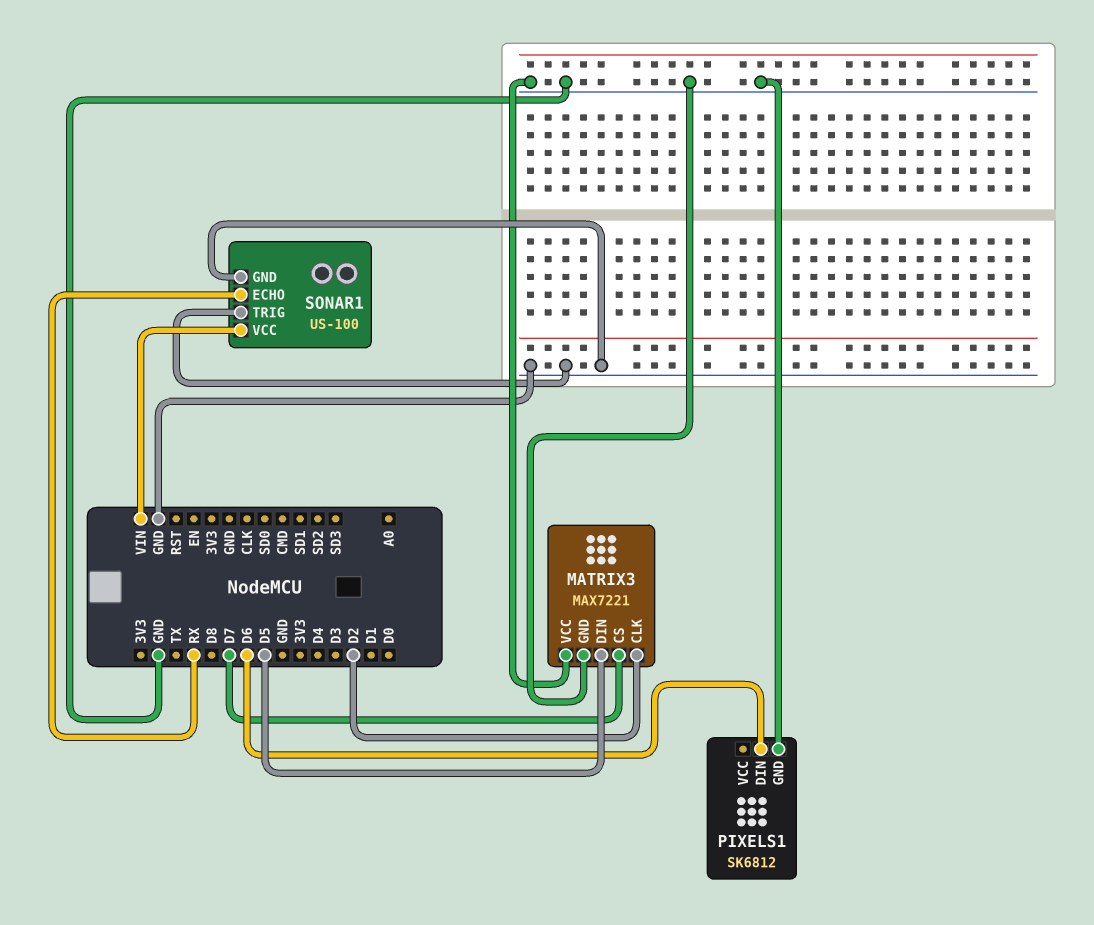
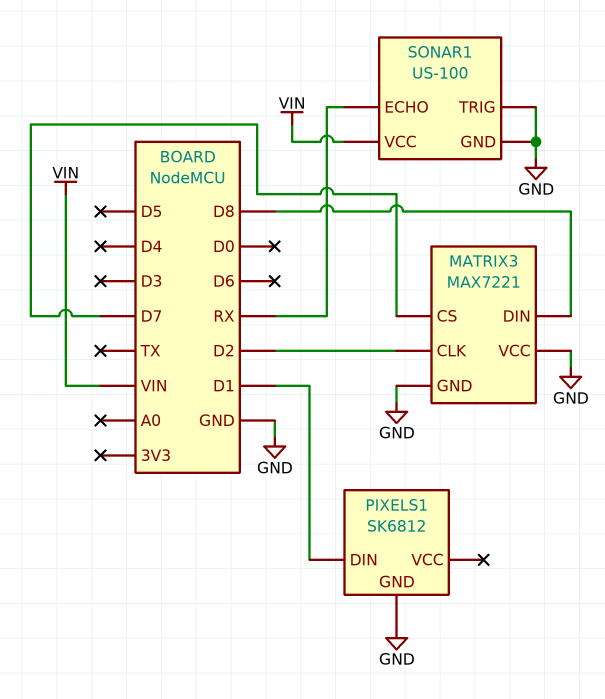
MATRIX3 pin DIN: D5 -> D8
PIXELS1 pin DIN: D6 -> D1

